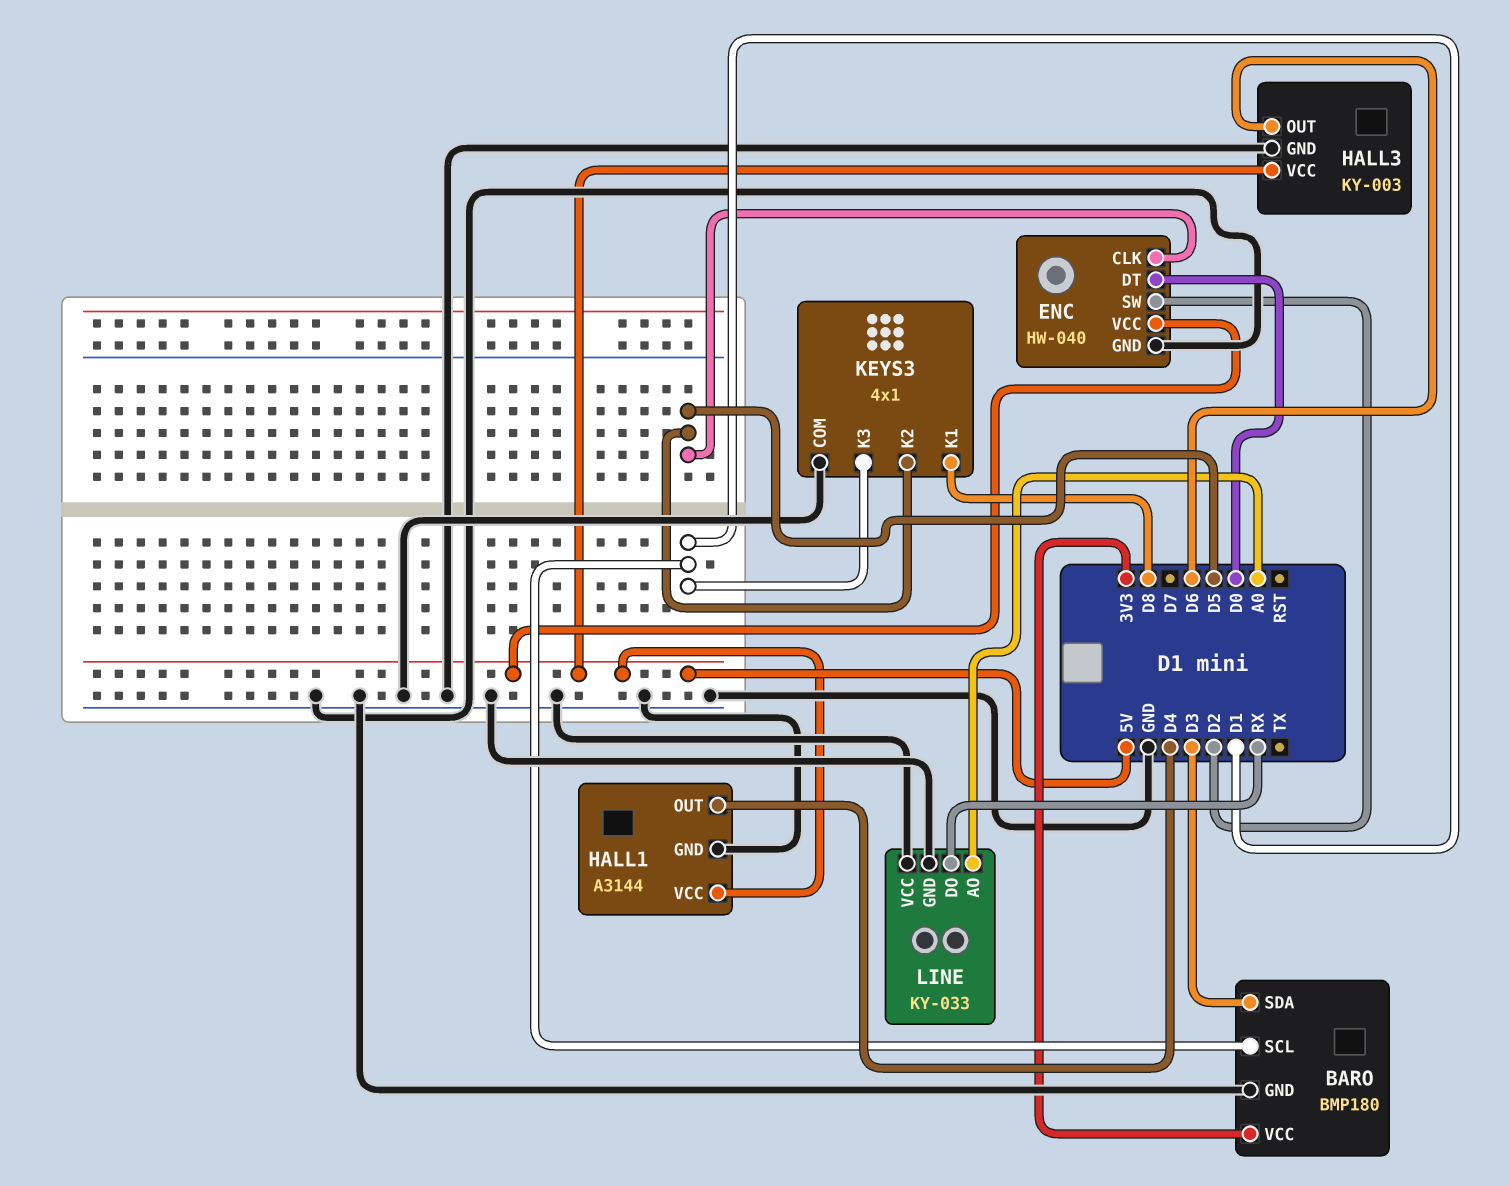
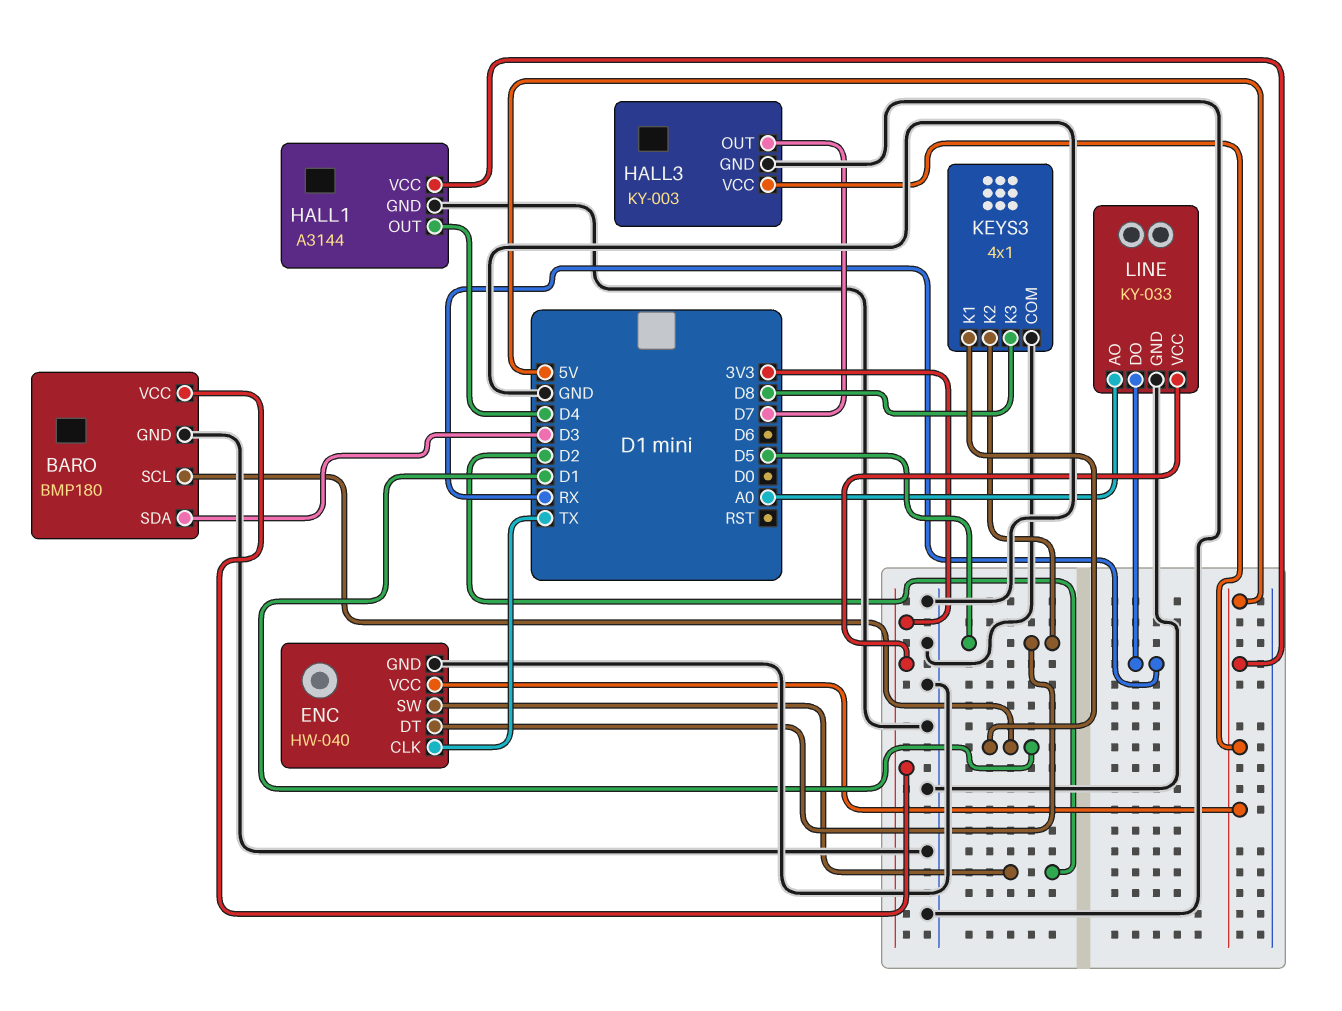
ENC pin CLK: D5 -> TX
ENC pin DT: D0 -> D5
HALL3 pin OUT: D6 -> D7
KEYS3 pin K1: D8 -> D1
KEYS3 pin K3: D1 -> D8
LINE pin VCC: GND -> 3V3

